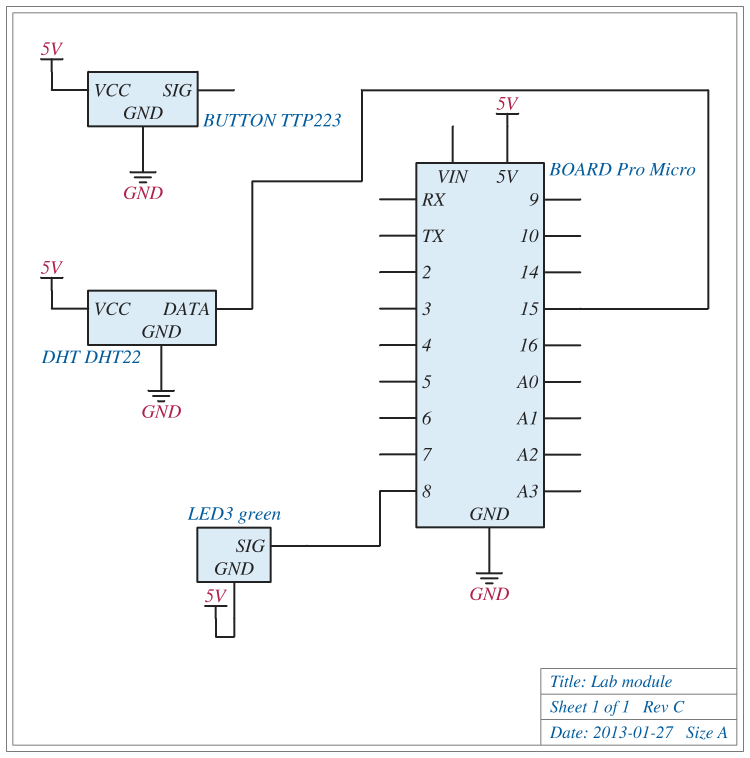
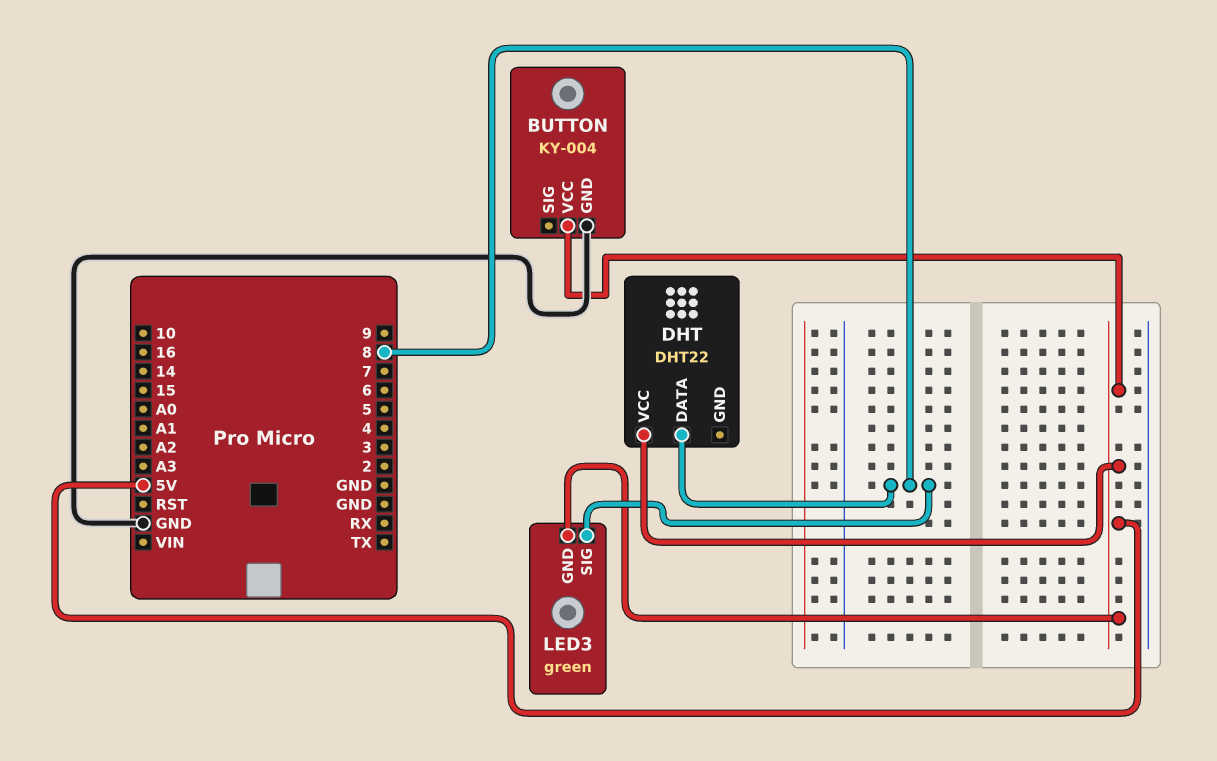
BUTTON: TTP223 -> KY-004
DHT pin DATA: 15 -> 8
DHT pin GND: GND -> none

